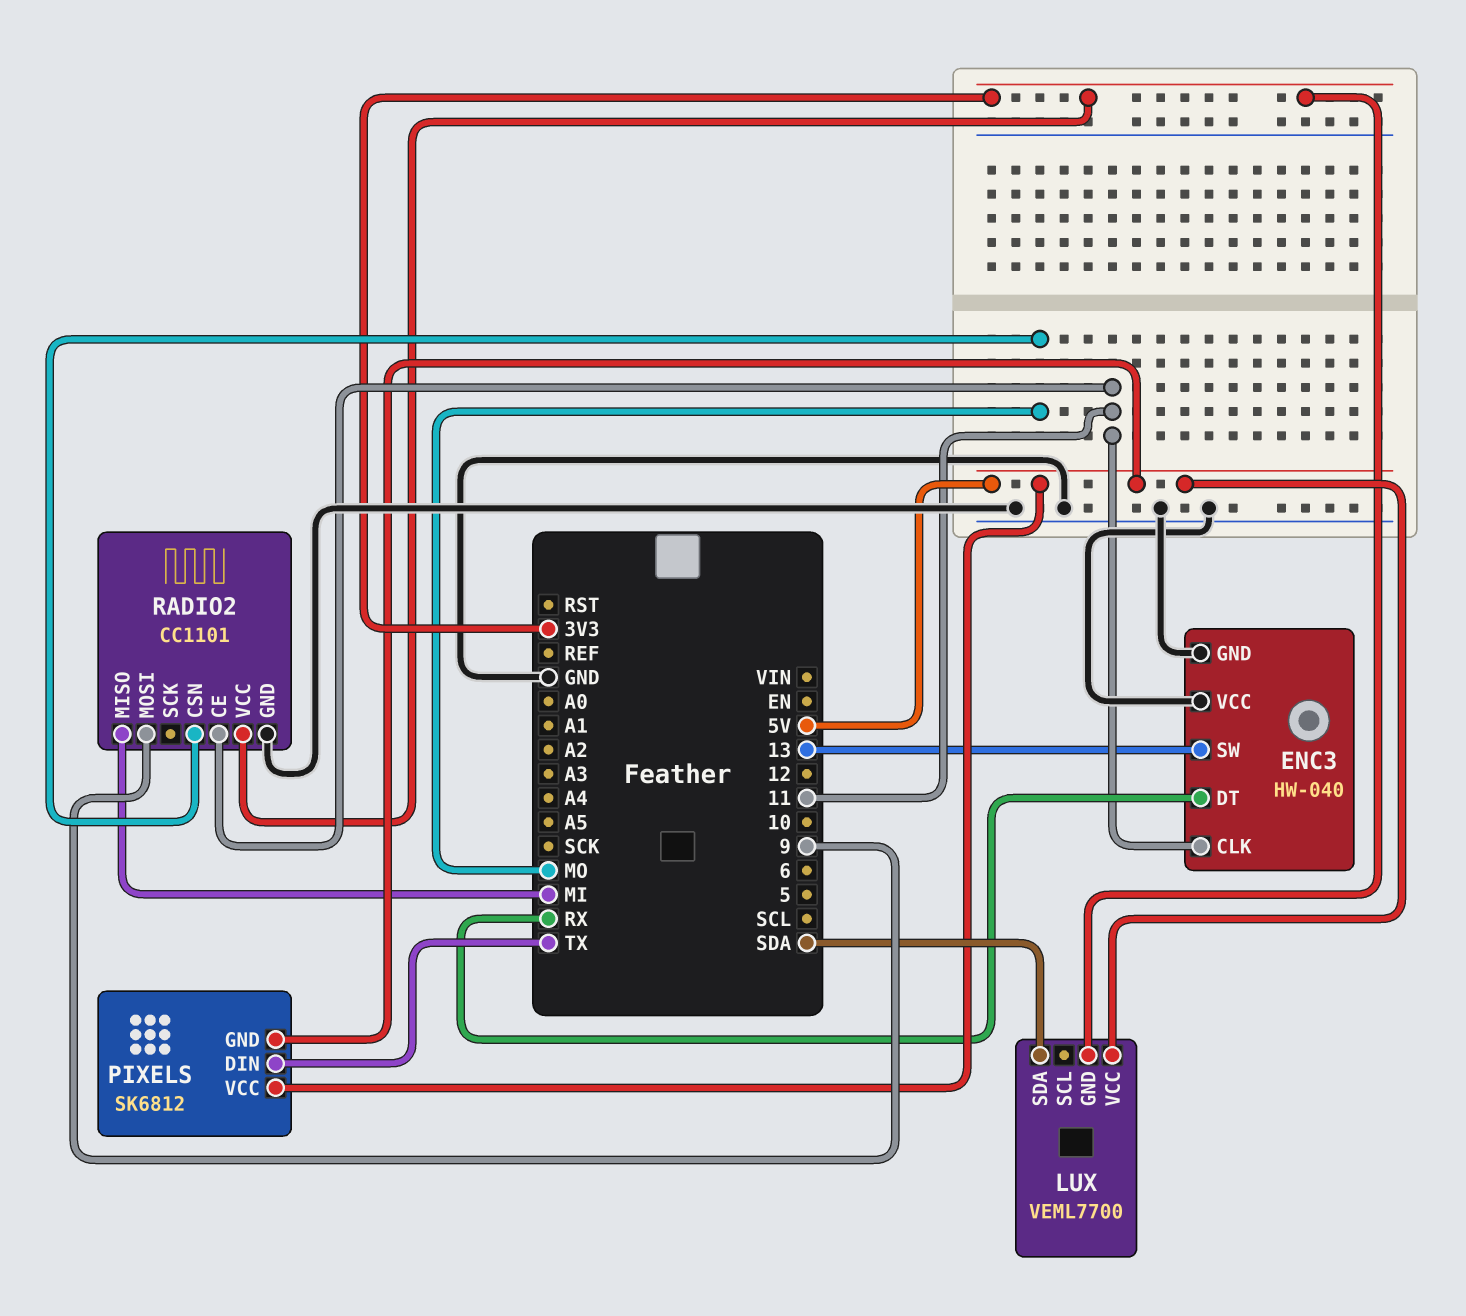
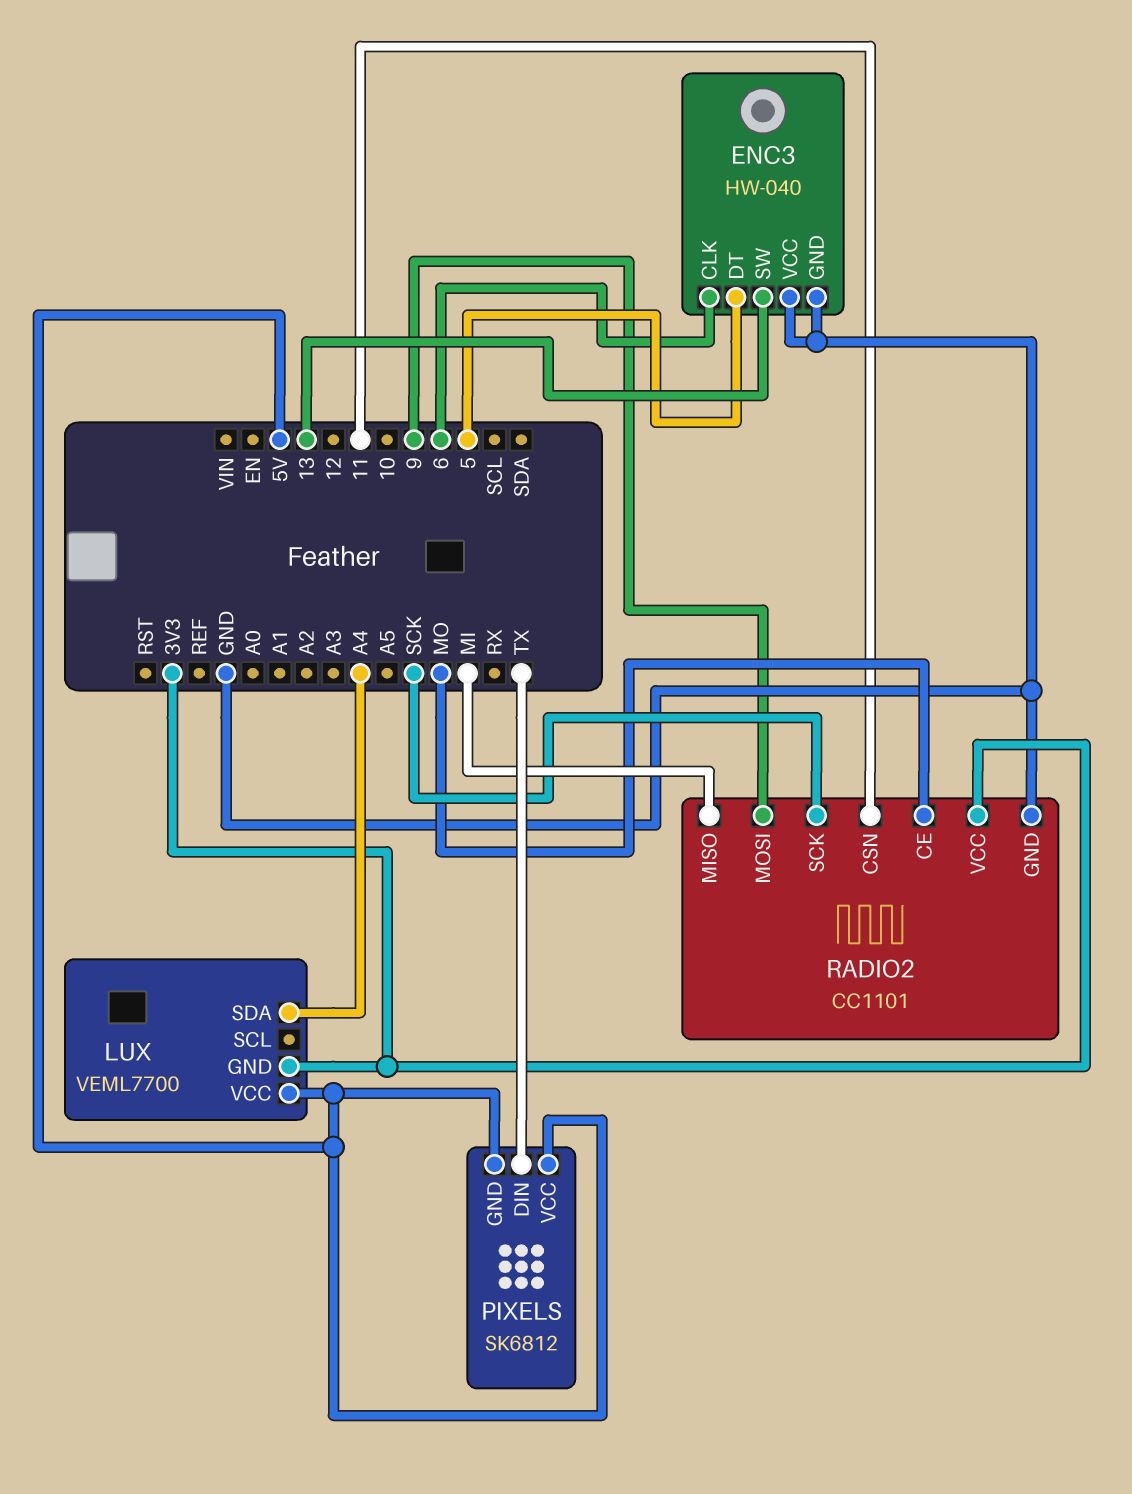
ENC3 pin CLK: 11 -> 6
ENC3 pin DT: RX -> 5
LUX pin SDA: SDA -> A4
RADIO2 pin CE: 11 -> MO
RADIO2 pin CSN: MO -> 11
RADIO2 pin SCK: none -> SCK

